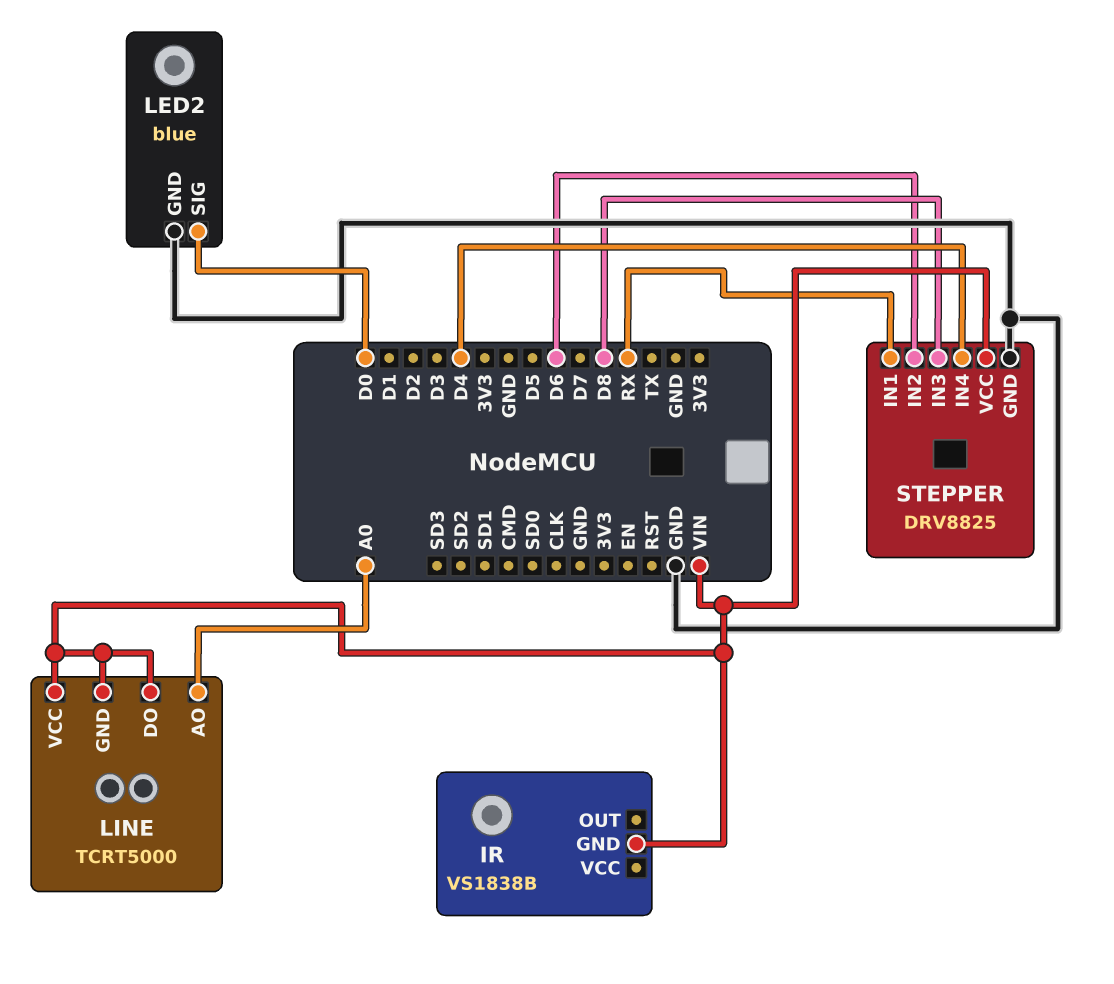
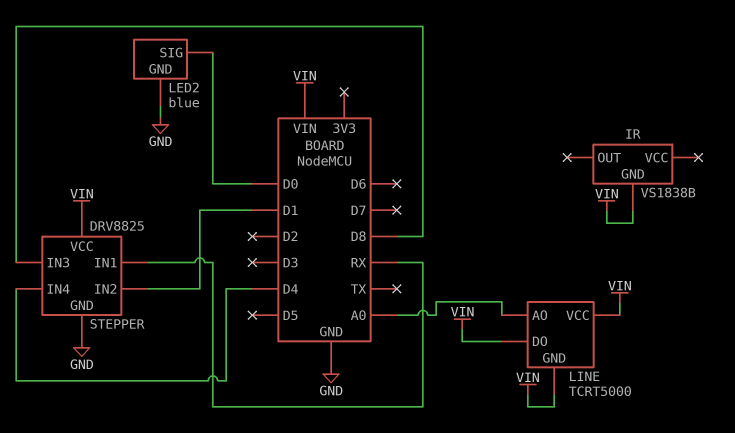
STEPPER pin IN2: D6 -> D1

